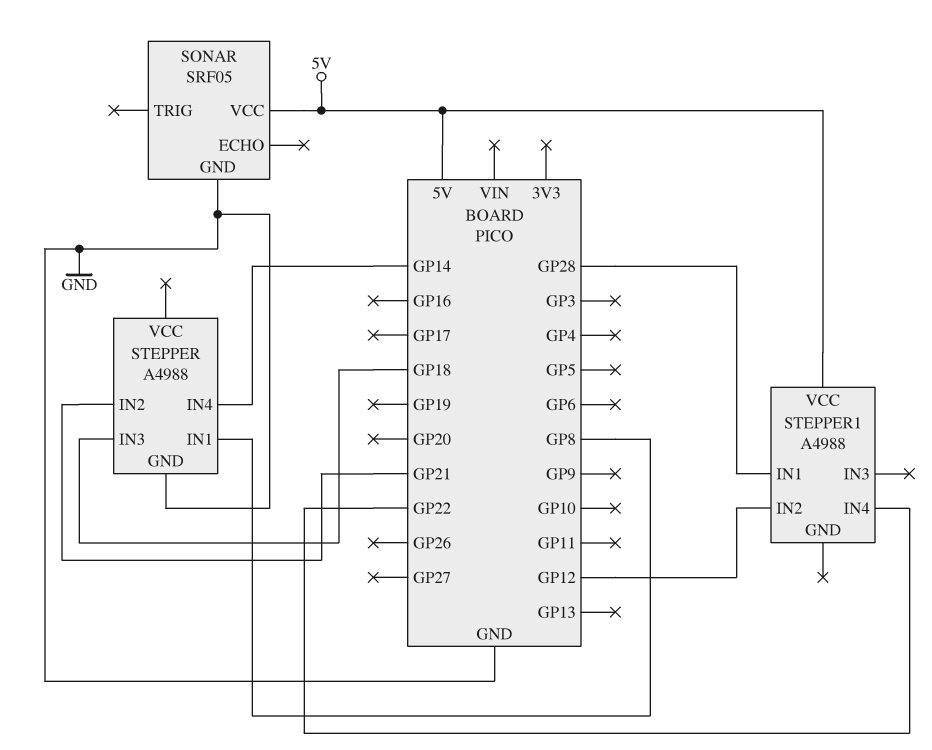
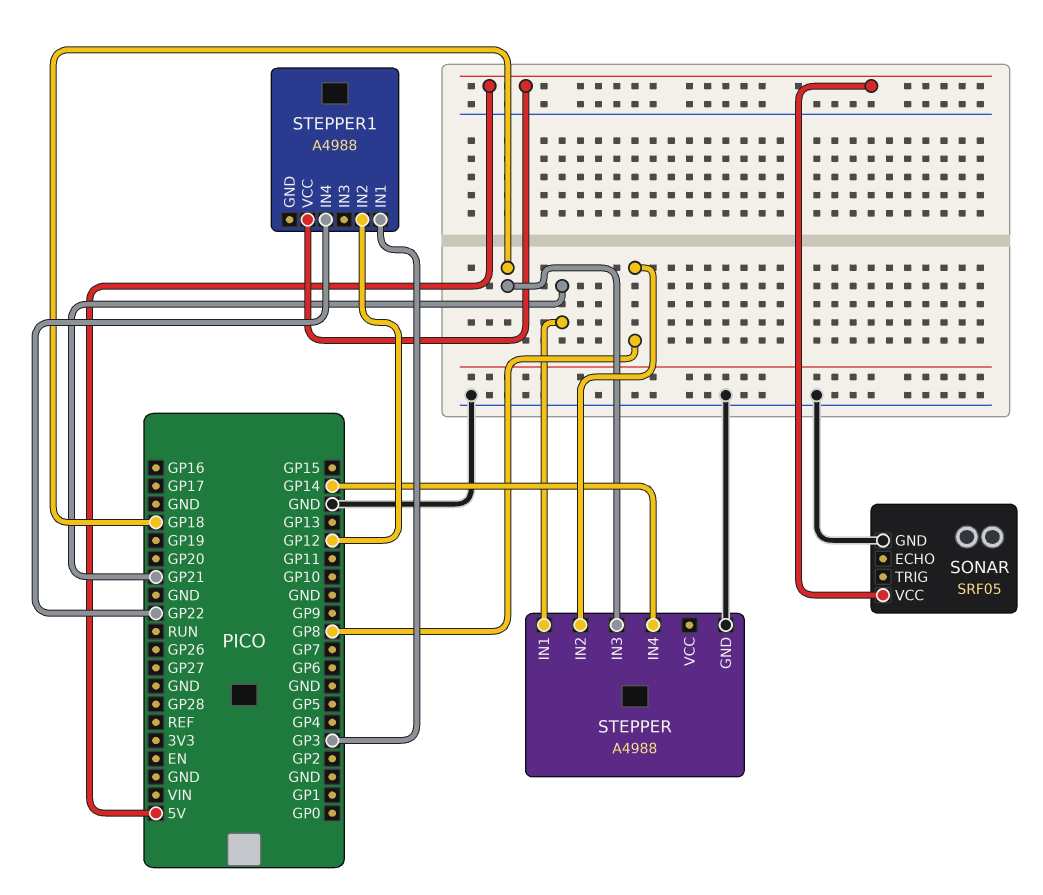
STEPPER pin IN1: GP8 -> GP21
STEPPER pin IN2: GP21 -> GP8
STEPPER1 pin IN1: GP28 -> GP3

